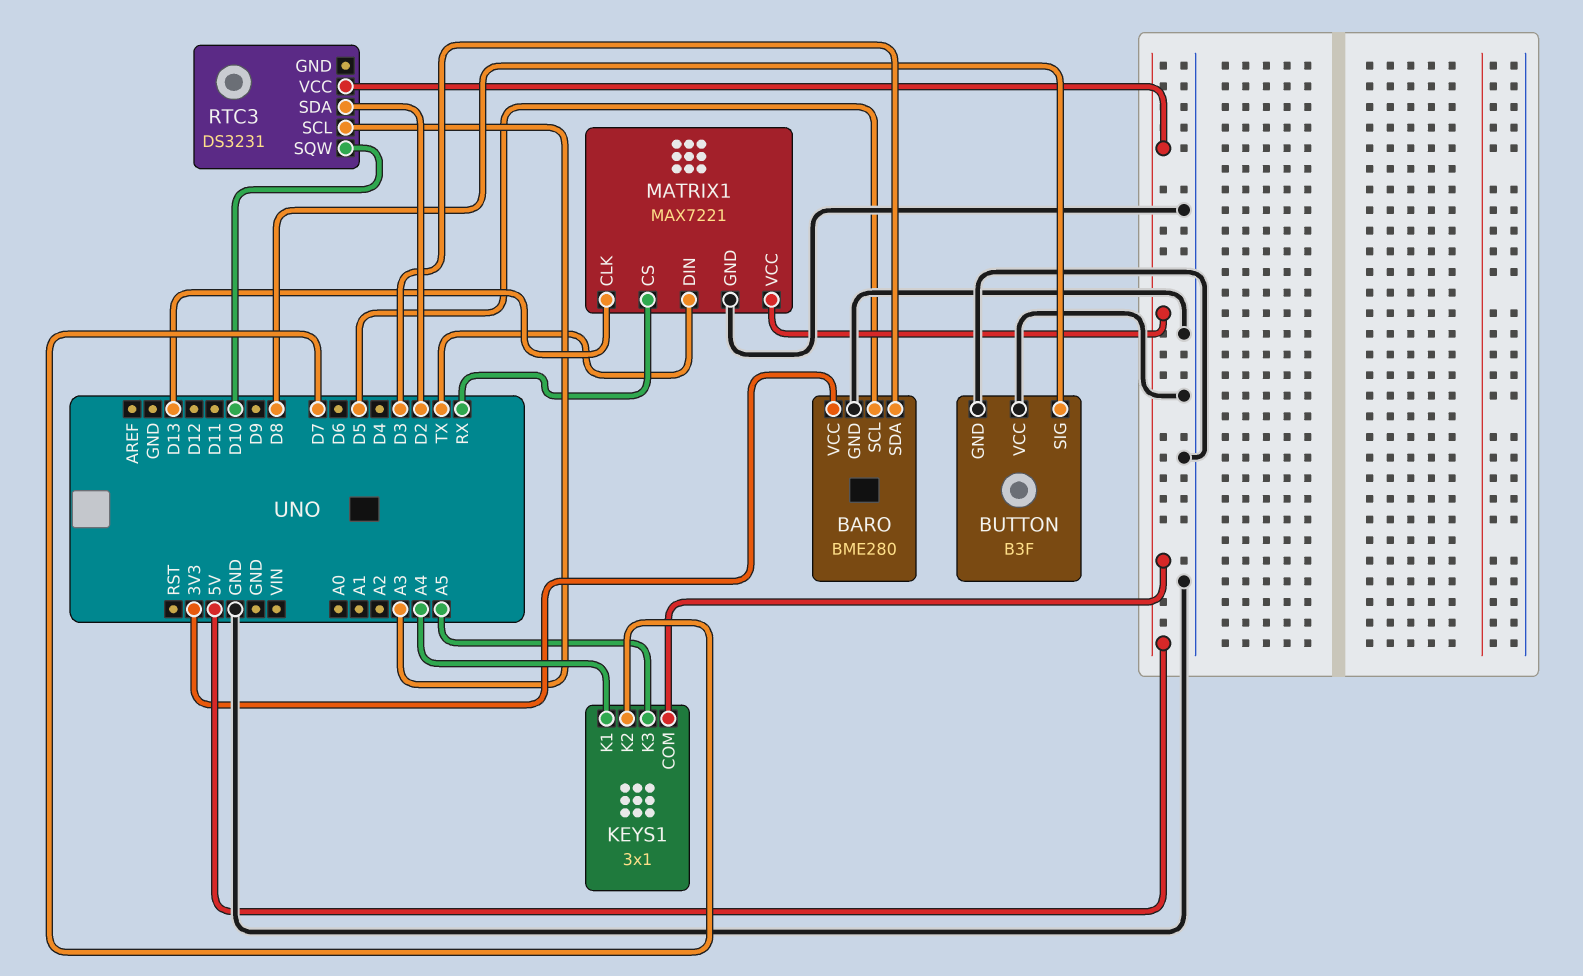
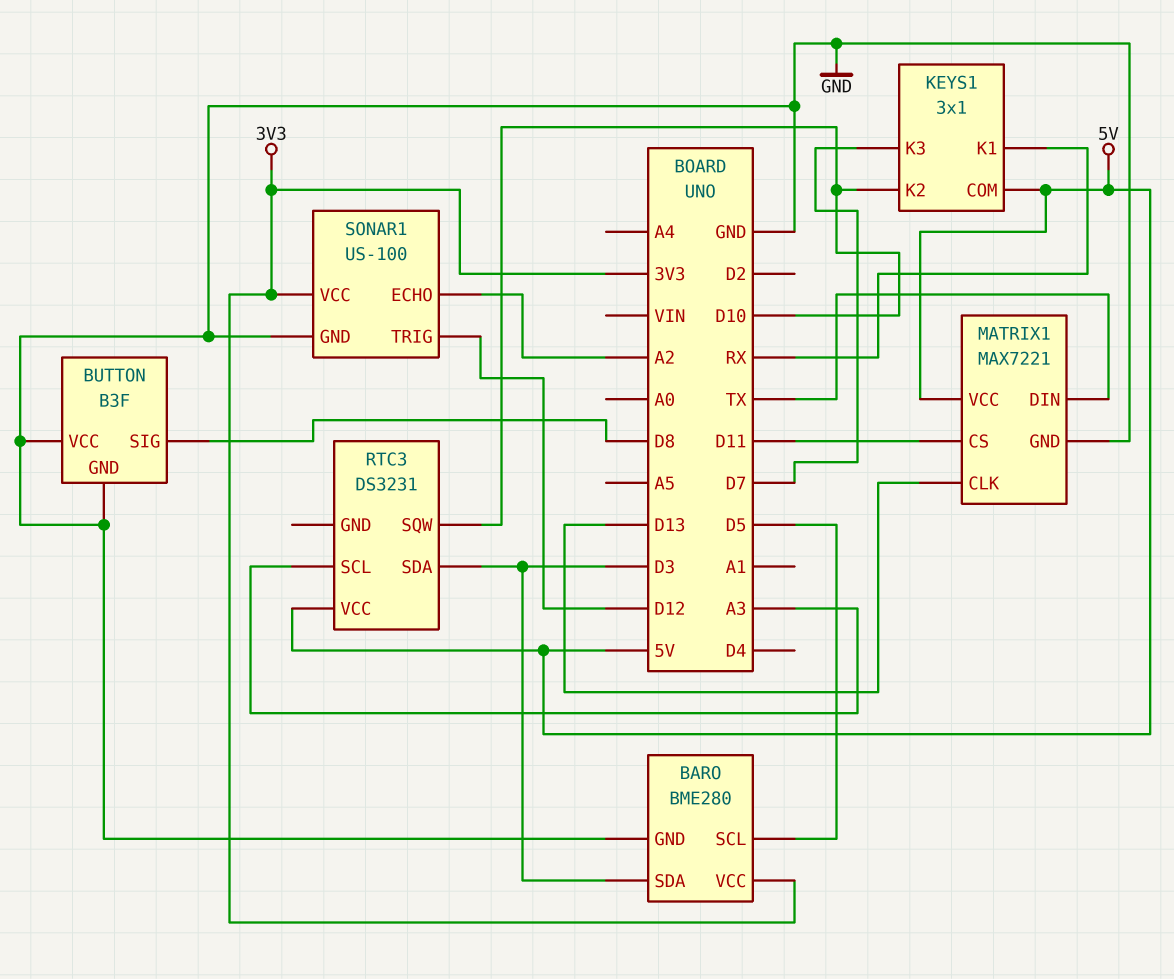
KEYS1 pin K1: A4 -> RX
KEYS1 pin K2: D7 -> D10
KEYS1 pin K3: A5 -> D7
MATRIX1 pin CS: RX -> D11
RTC3 pin SDA: D2 -> D3
SONAR1: none -> US-100
SONAR1 pin ECHO: none -> A2
SONAR1 pin GND: none -> GND
SONAR1 pin TRIG: none -> D12
SONAR1 pin VCC: none -> 3V3

